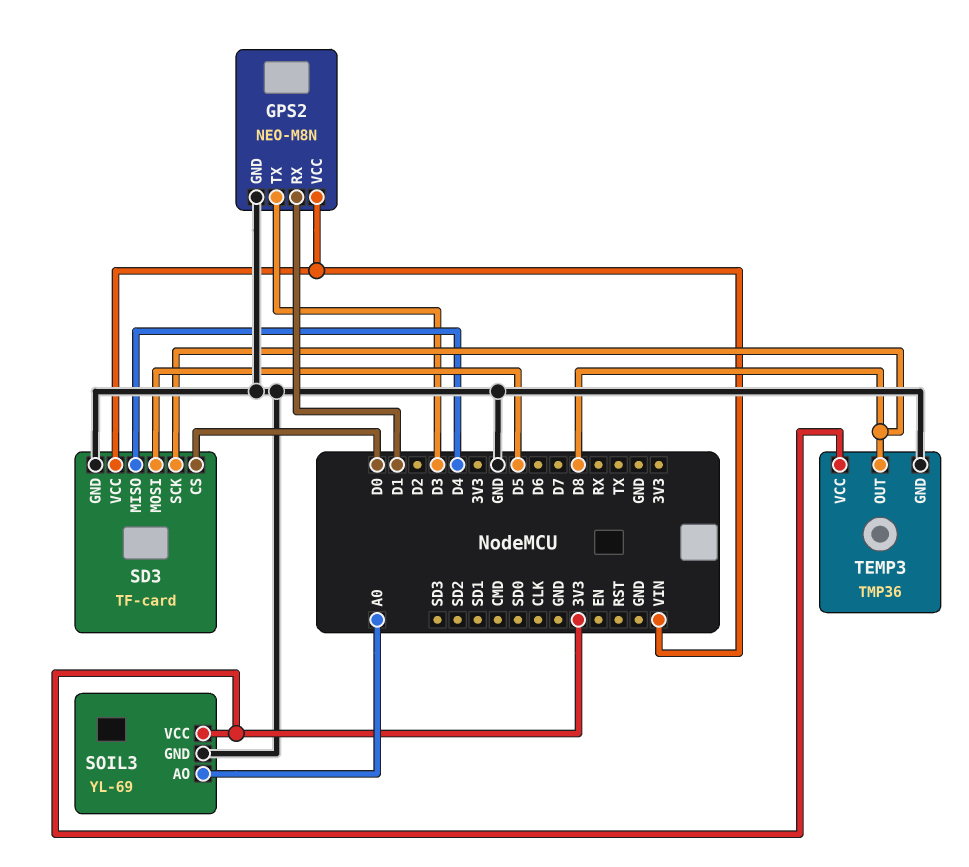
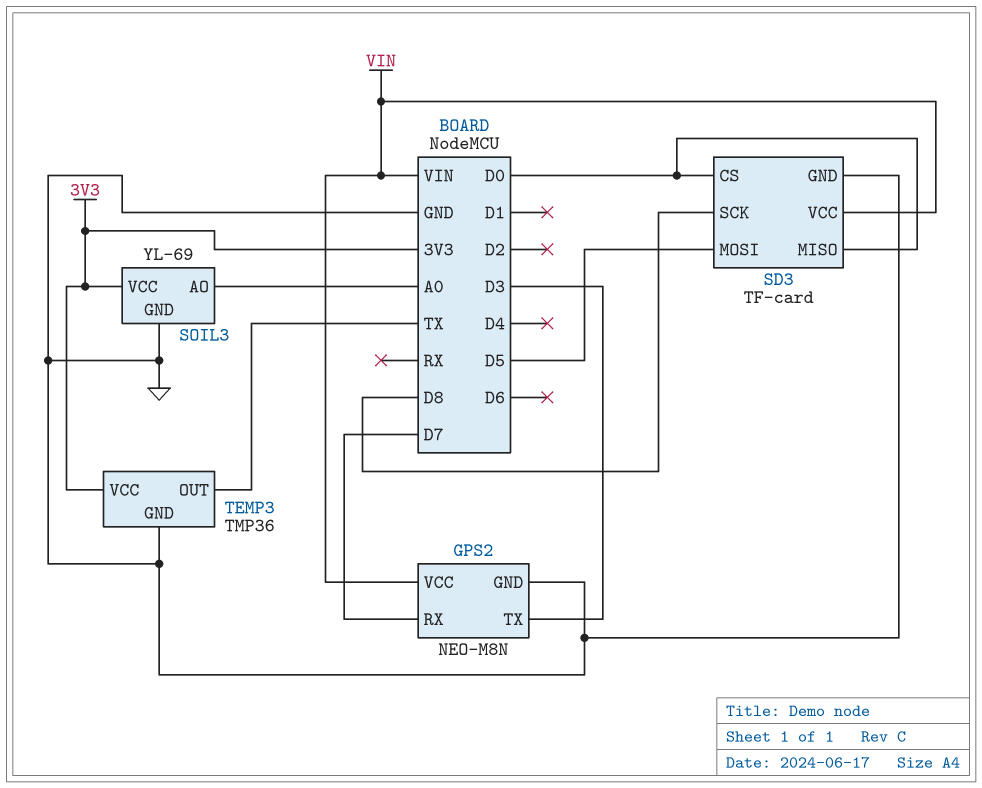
GPS2 pin RX: D1 -> D7
SD3 pin MISO: D4 -> D0
TEMP3 pin OUT: D8 -> TX

